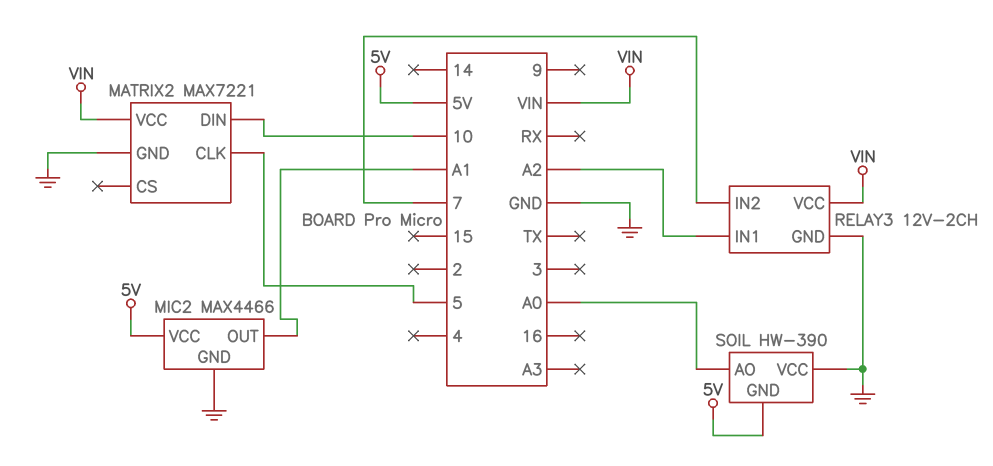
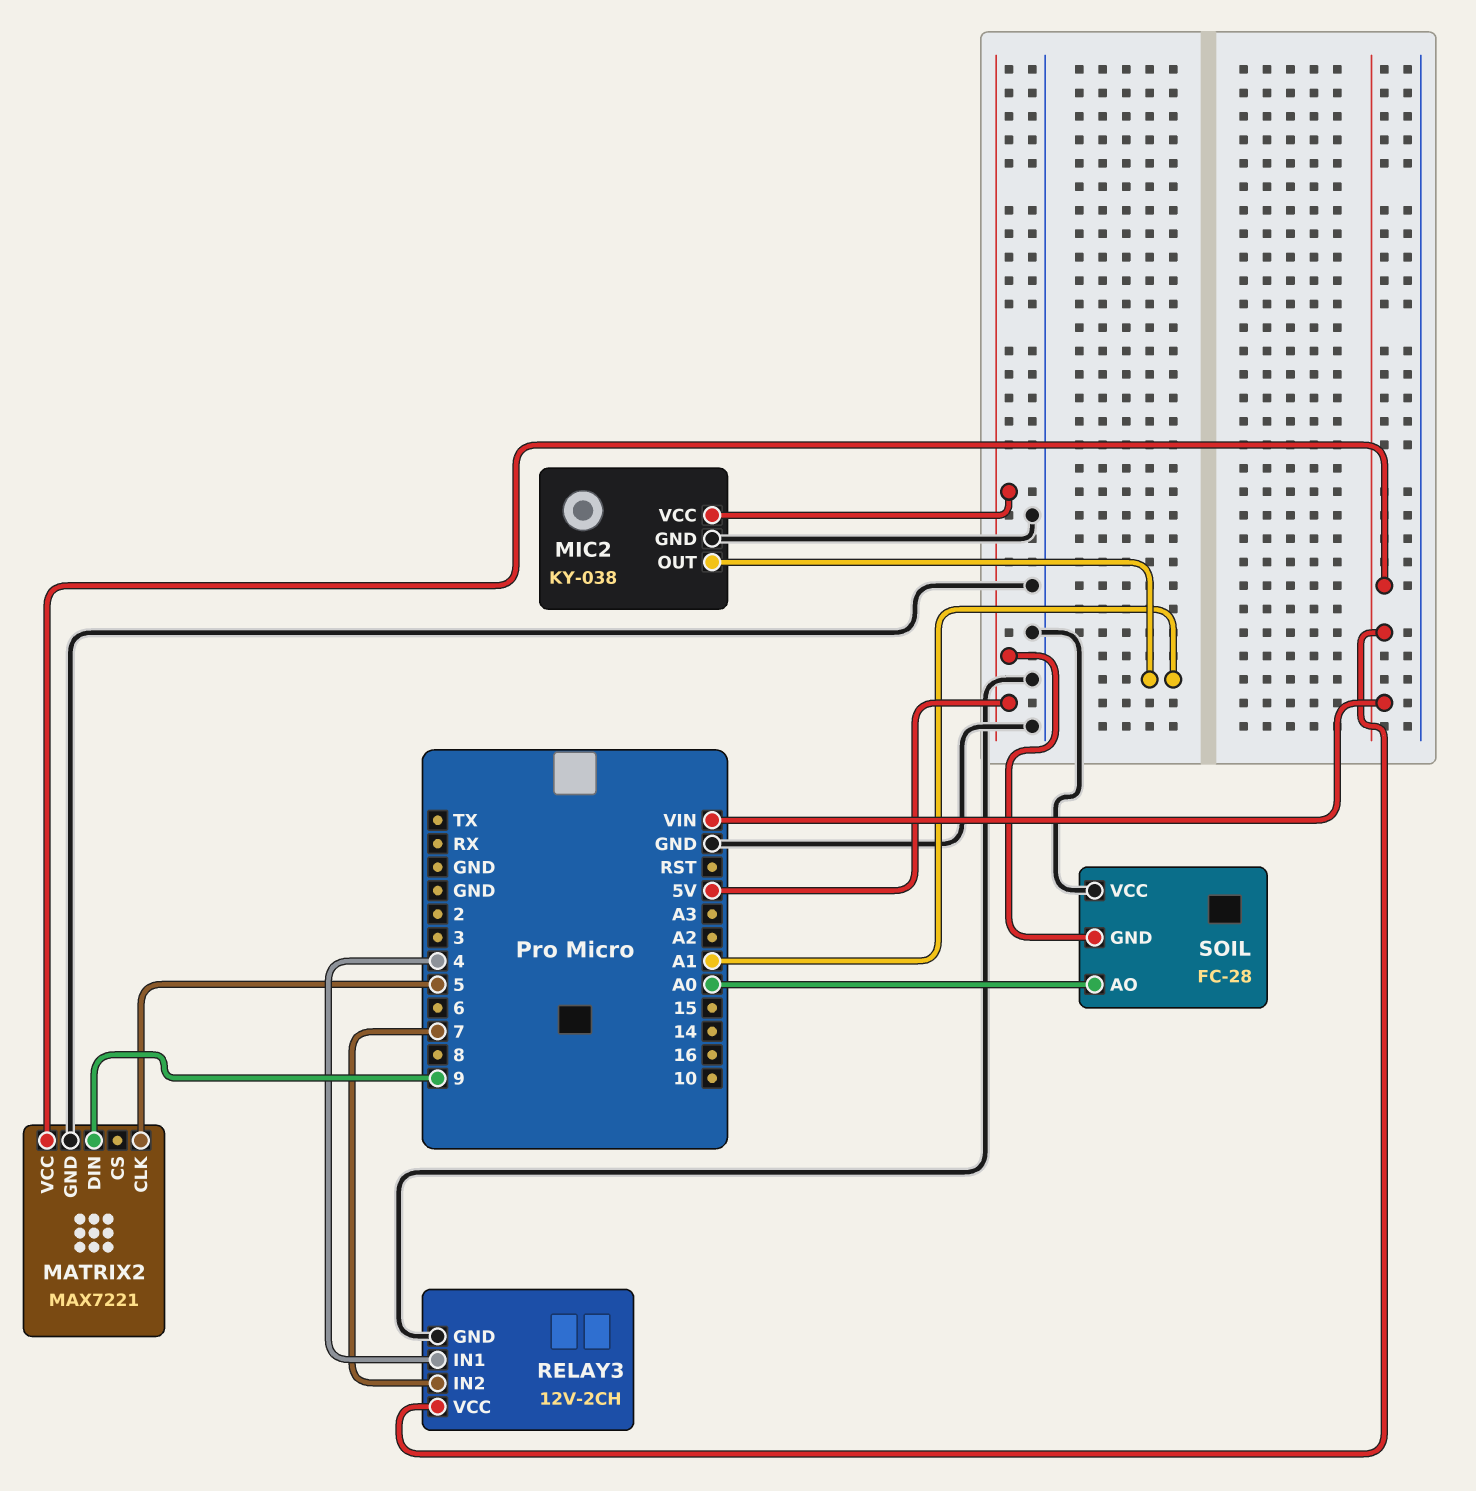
MATRIX2 pin DIN: 10 -> 9
MIC2: MAX4466 -> KY-038
RELAY3 pin IN1: A2 -> 4
SOIL: HW-390 -> FC-28

